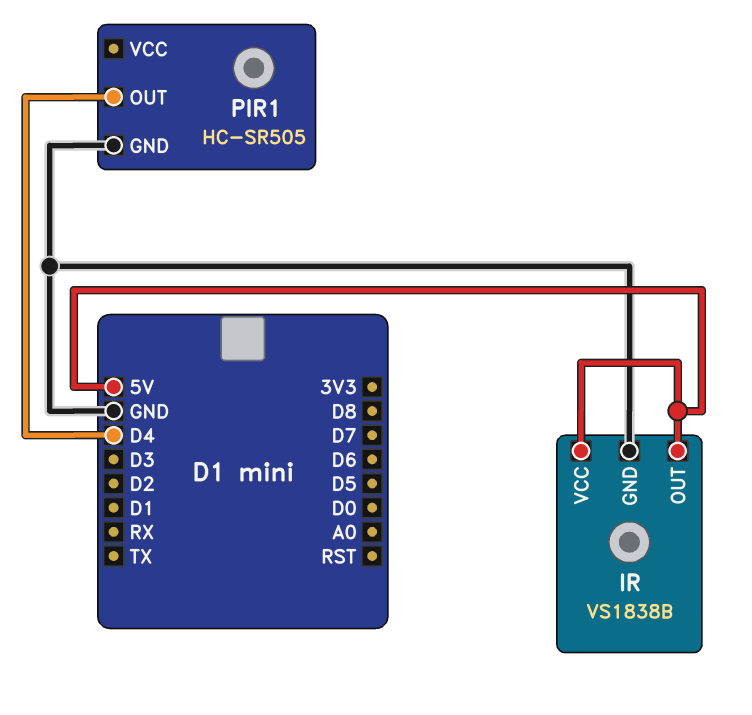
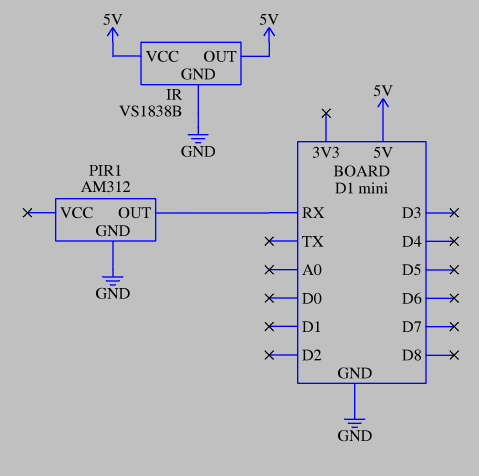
PIR1: HC-SR505 -> AM312
PIR1 pin OUT: D4 -> RX

